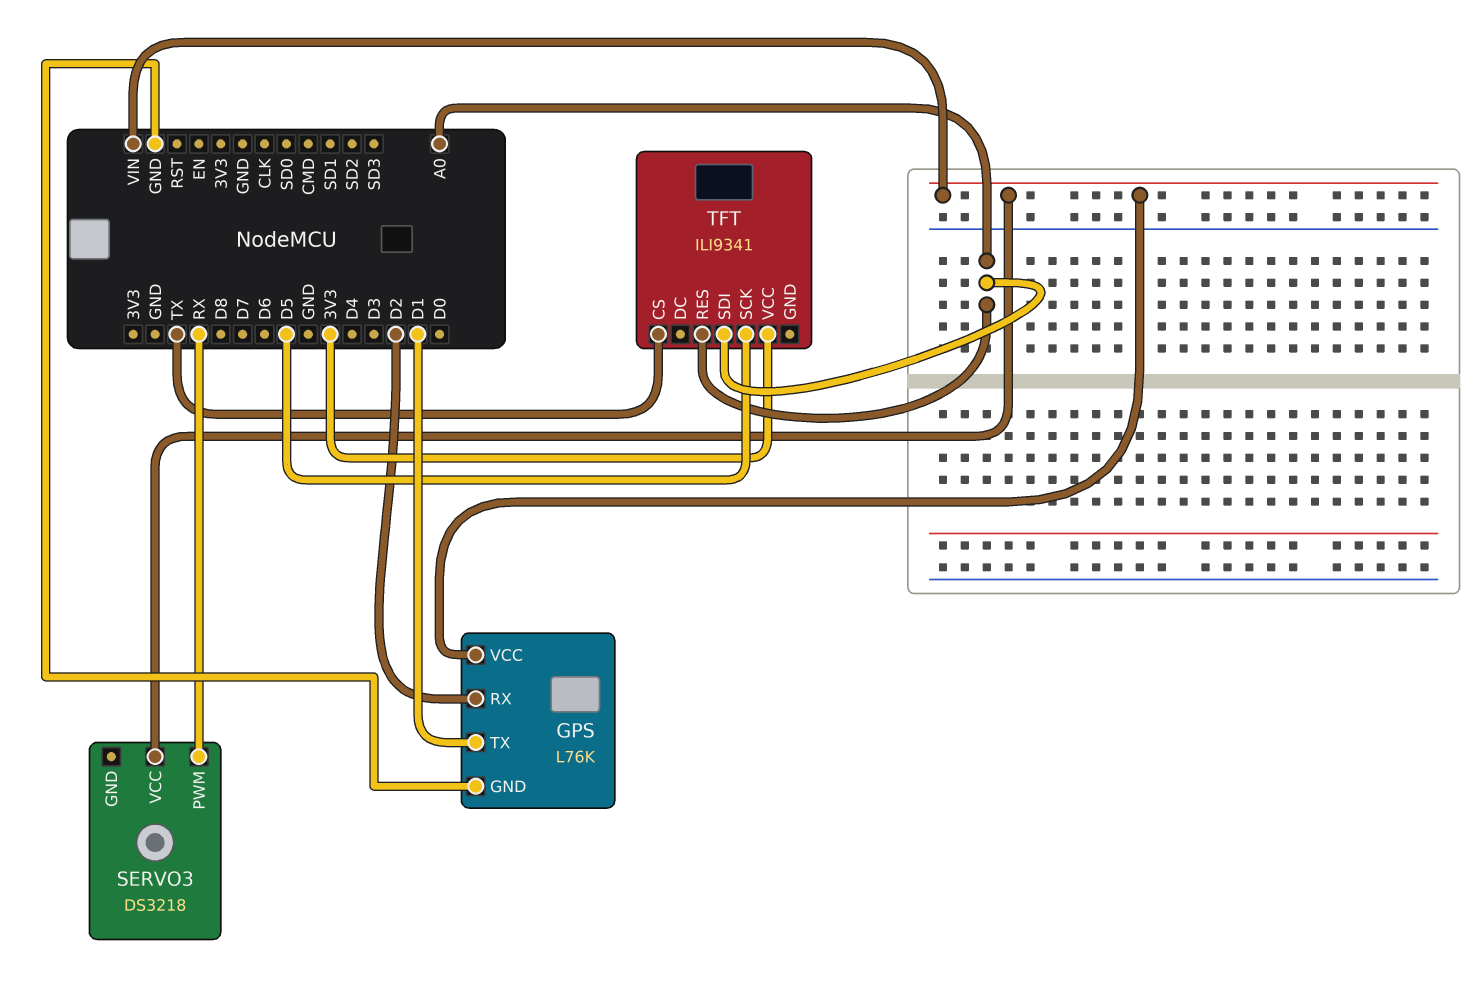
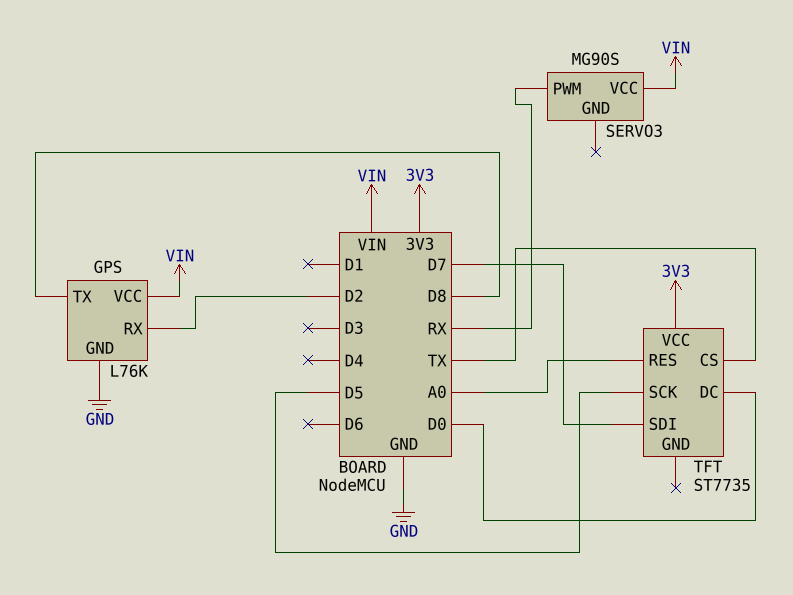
GPS pin TX: D1 -> D8
SERVO3: DS3218 -> MG90S
TFT: ILI9341 -> ST7735
TFT pin DC: none -> D0
TFT pin SDI: A0 -> D7

